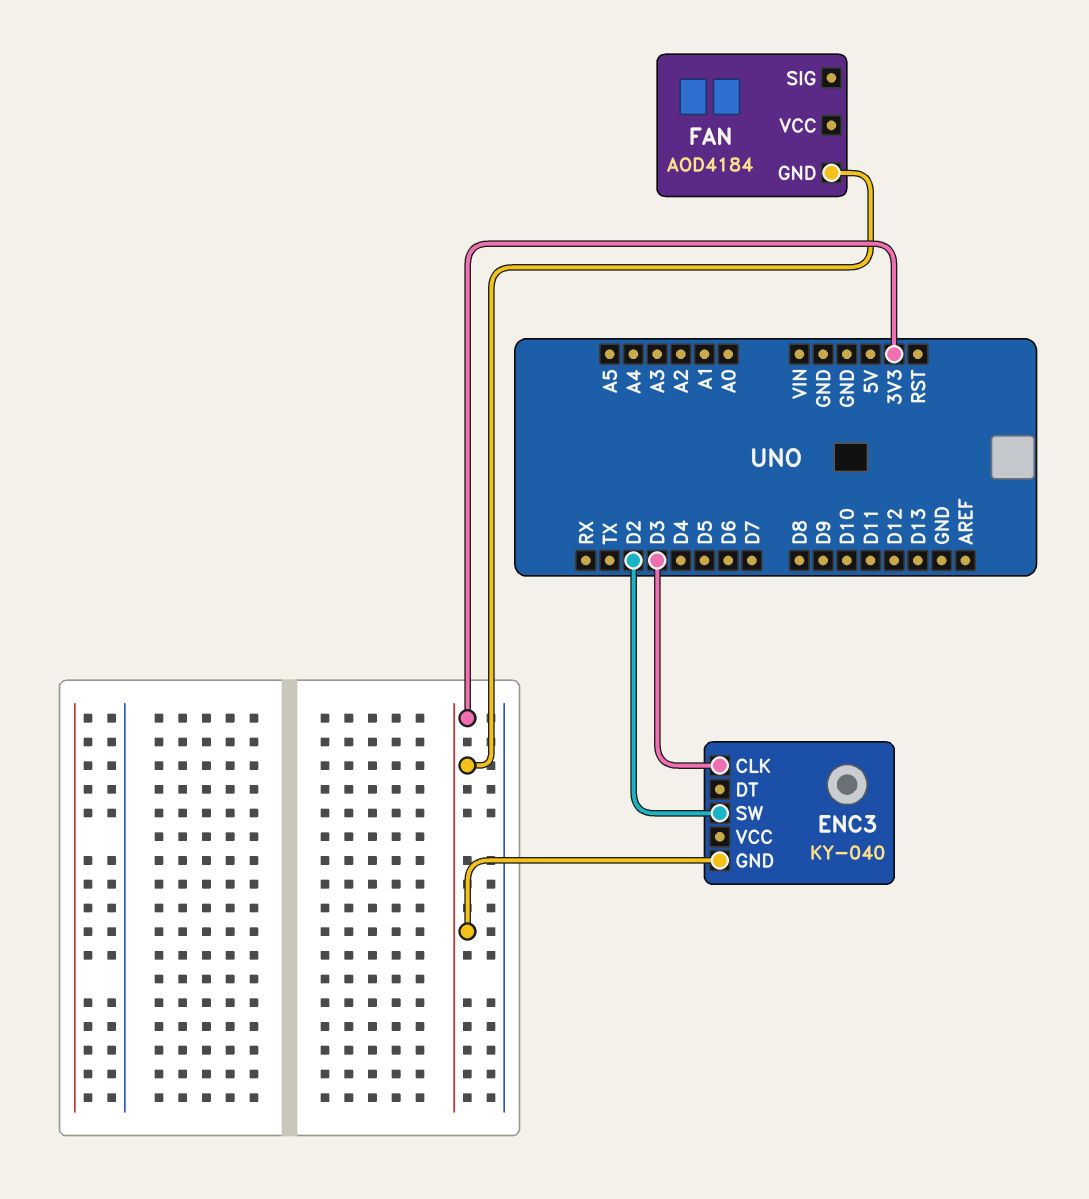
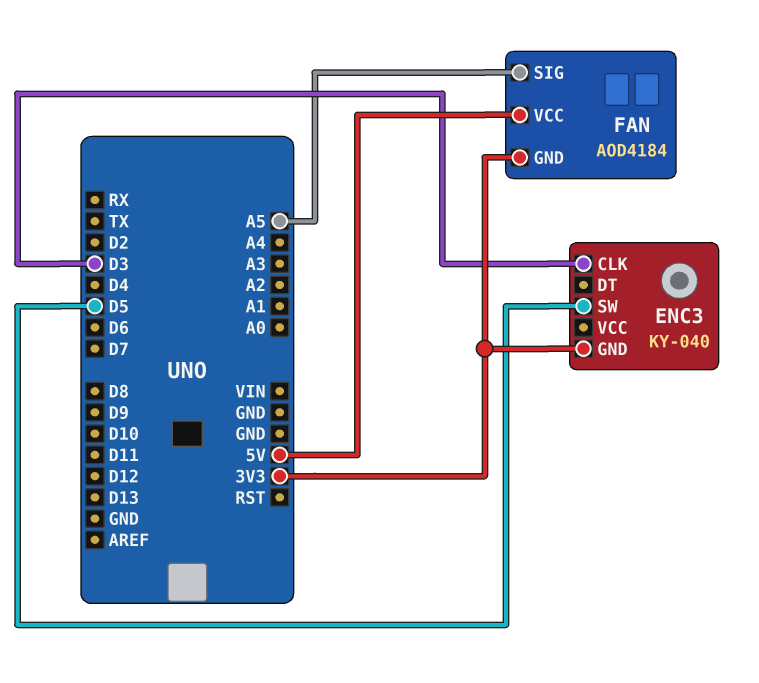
ENC3 pin SW: D2 -> D5
FAN pin SIG: none -> A5
FAN pin VCC: none -> 5V

